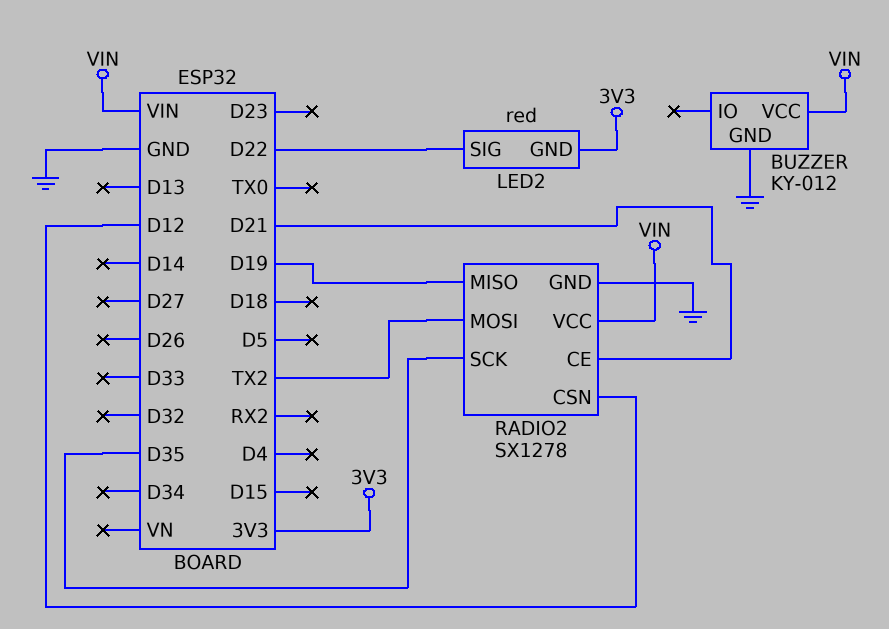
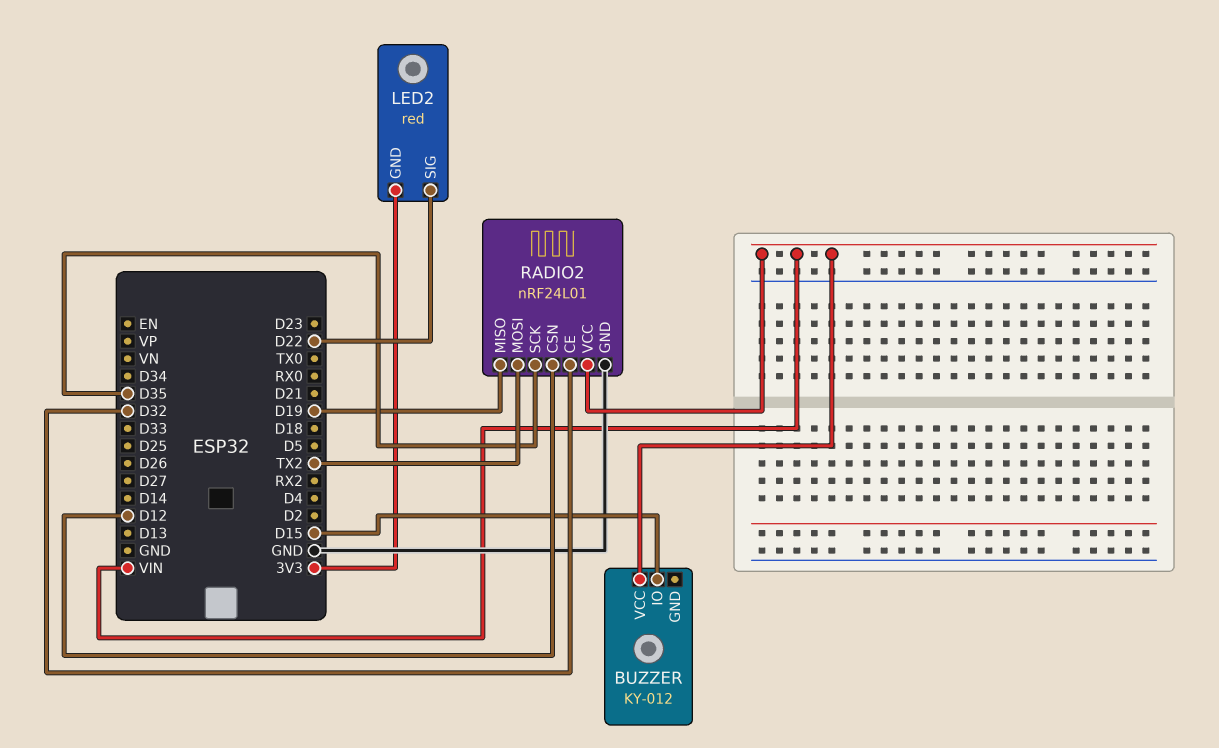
BUZZER pin GND: GND -> none
BUZZER pin IO: none -> D15
RADIO2: SX1278 -> nRF24L01
RADIO2 pin CE: D21 -> D32

